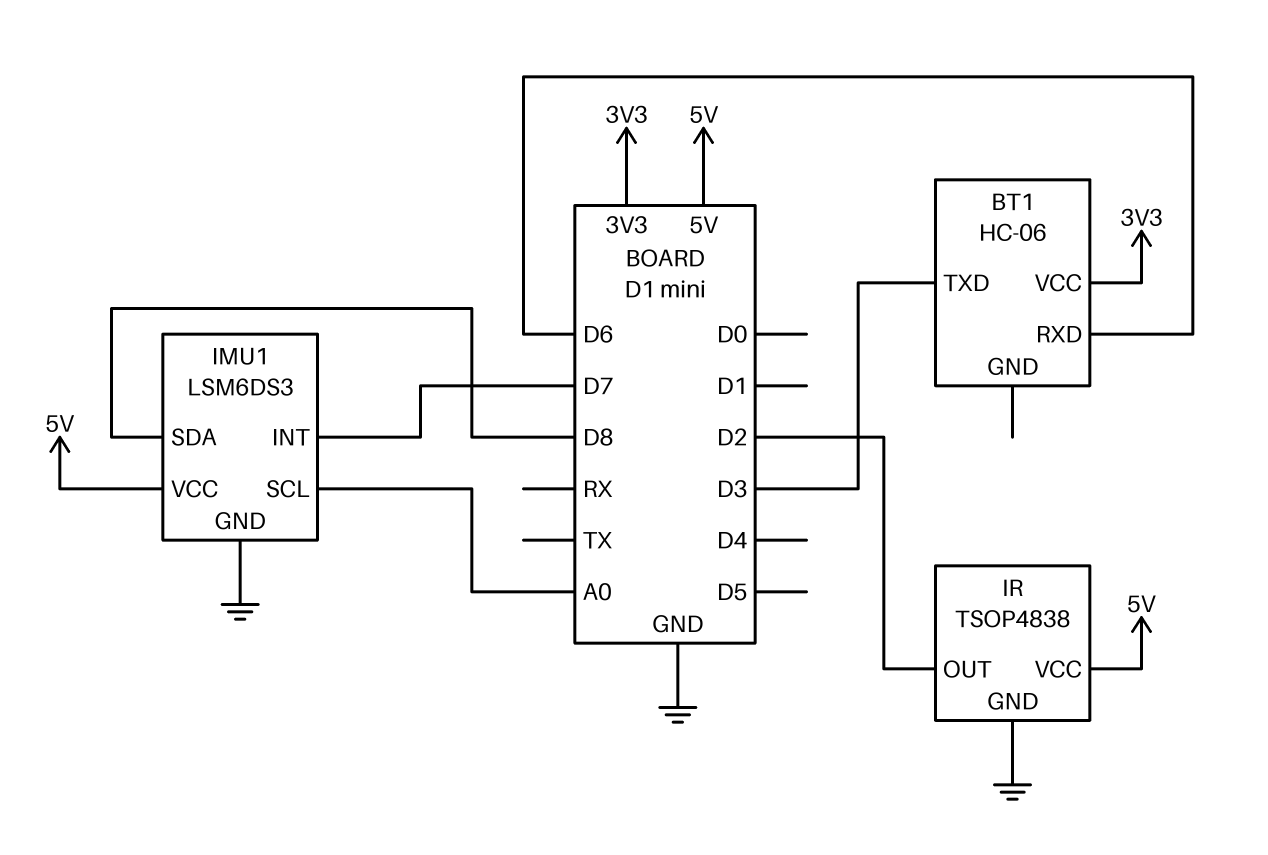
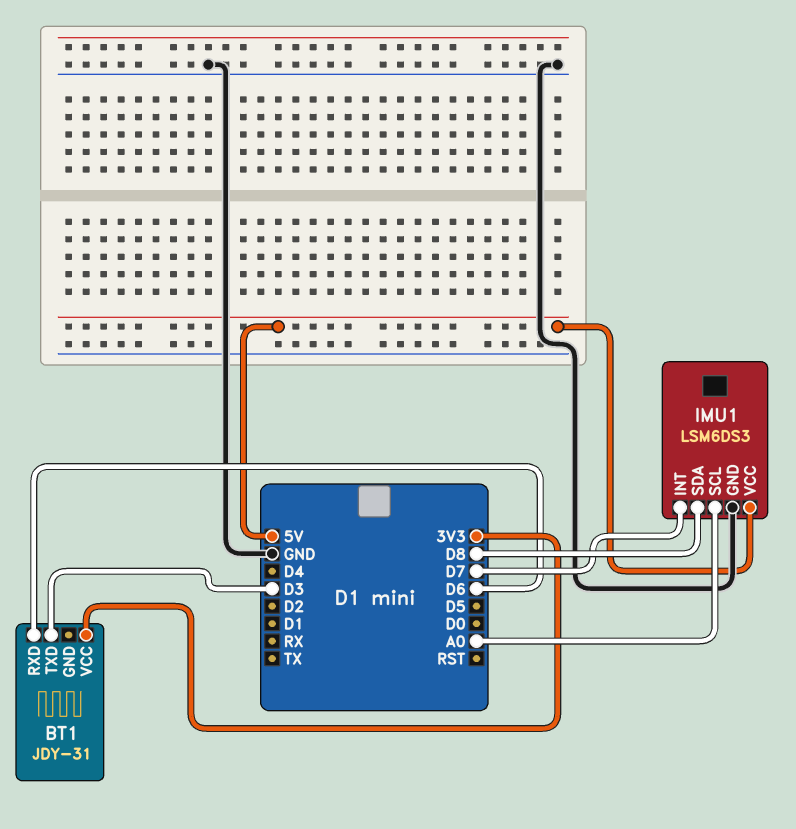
BT1: HC-06 -> JDY-31
IR: TSOP4838 -> none
IR pin GND: GND -> none
IR pin OUT: D2 -> none
IR pin VCC: 5V -> none

